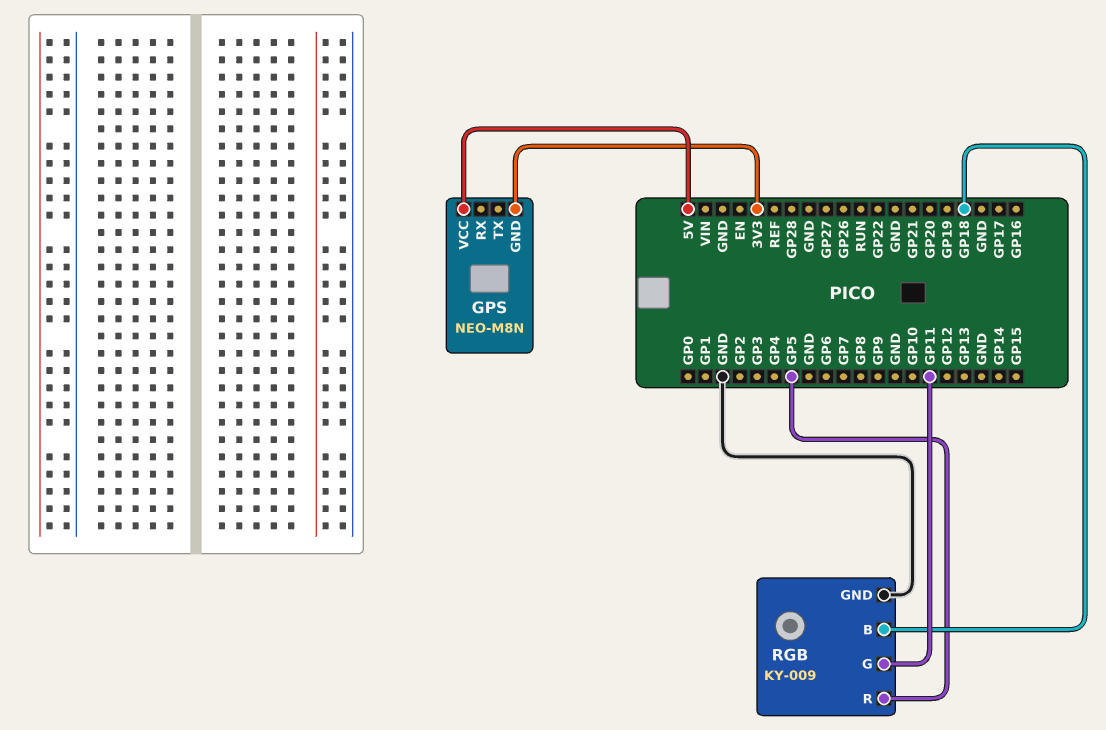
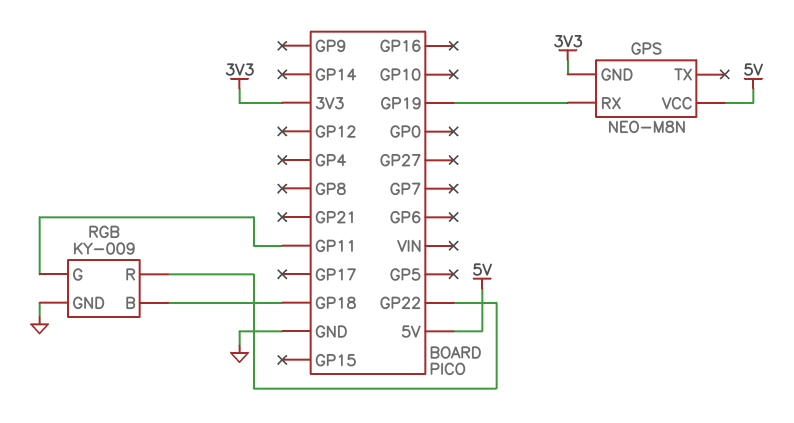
GPS pin RX: none -> GP19
RGB pin R: GP5 -> GP22

